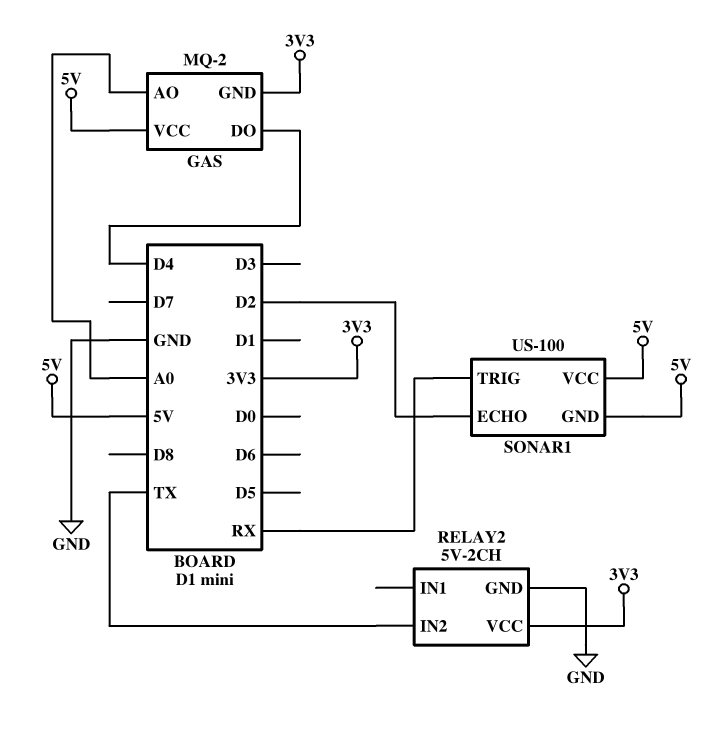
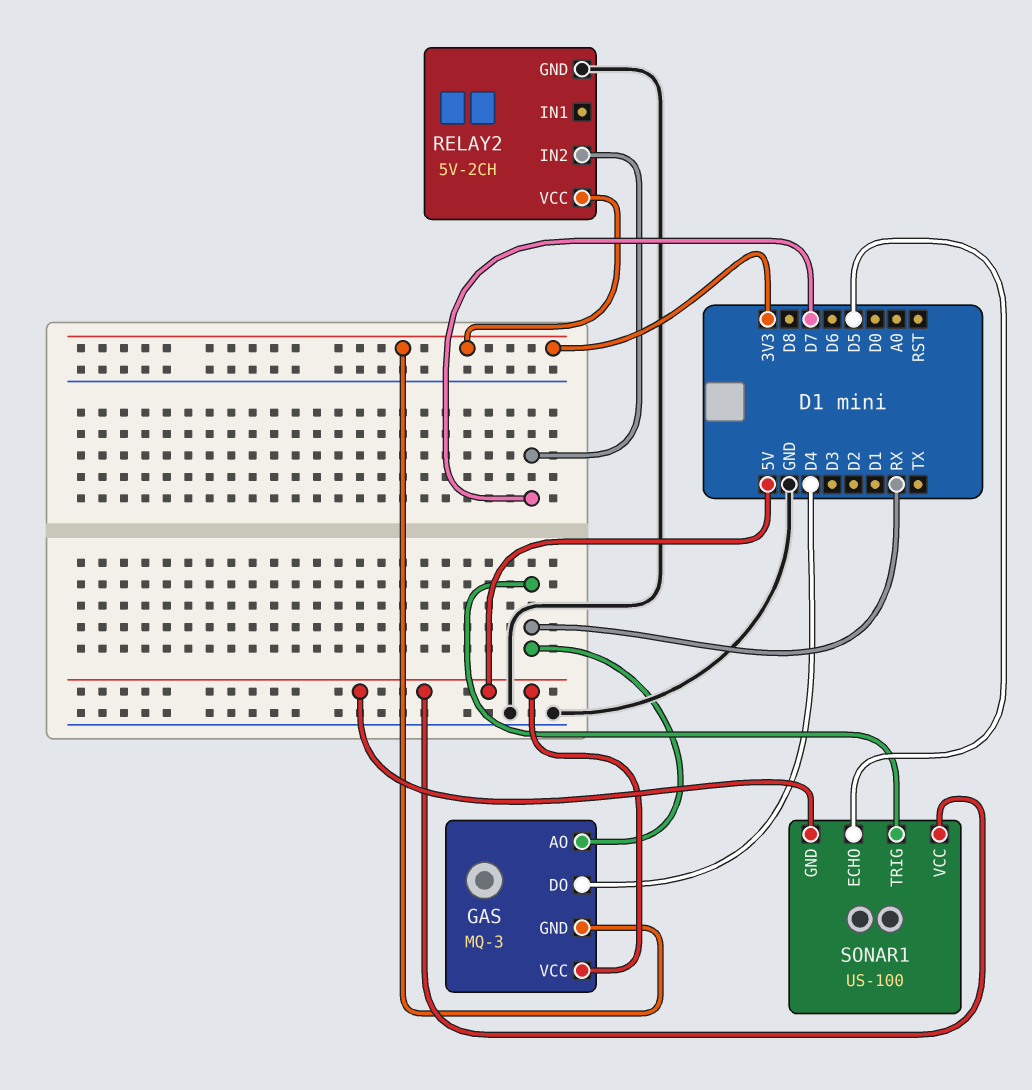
GAS: MQ-2 -> MQ-3
GAS pin AO: A0 -> RX
RELAY2 pin IN2: TX -> D7
SONAR1 pin ECHO: D2 -> D5

